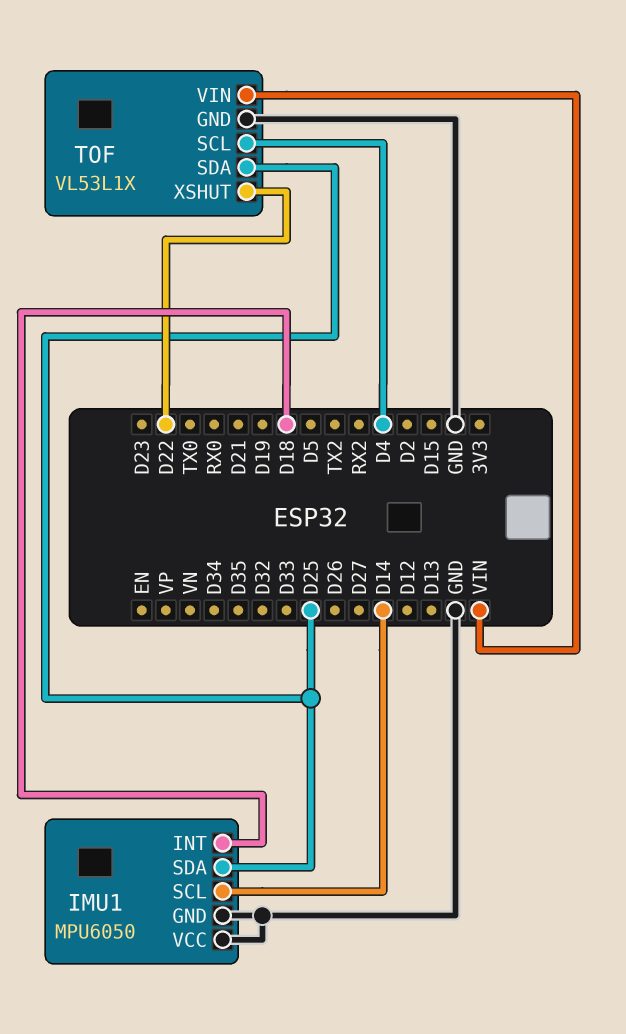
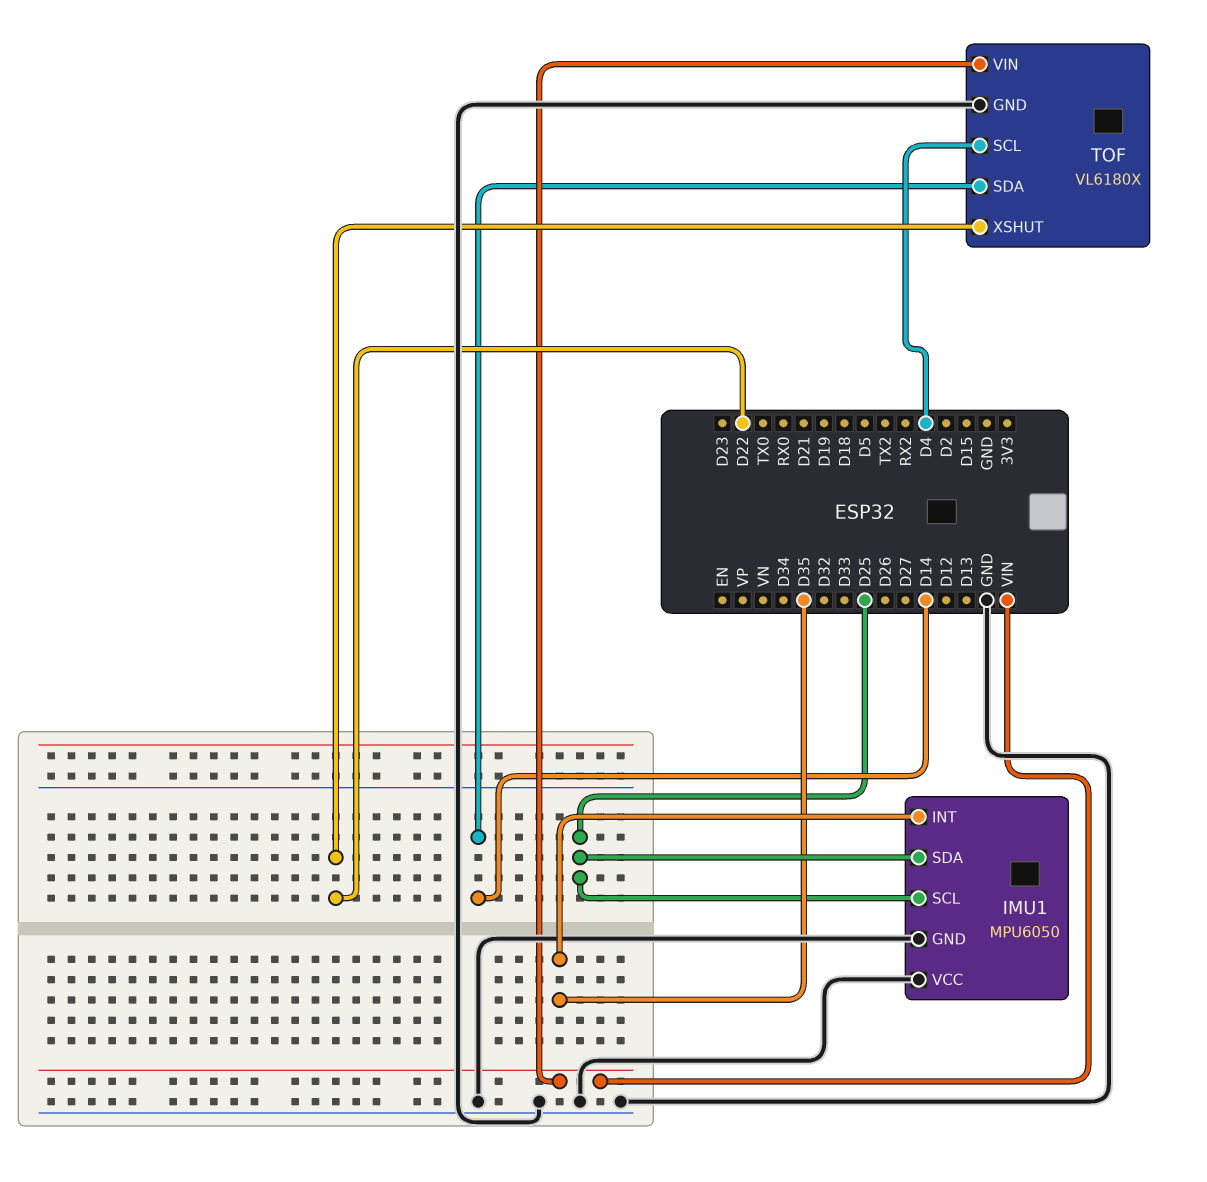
IMU1 pin INT: D18 -> D35
IMU1 pin SCL: D14 -> D25
TOF: VL53L1X -> VL6180X
TOF pin SDA: D25 -> D14

